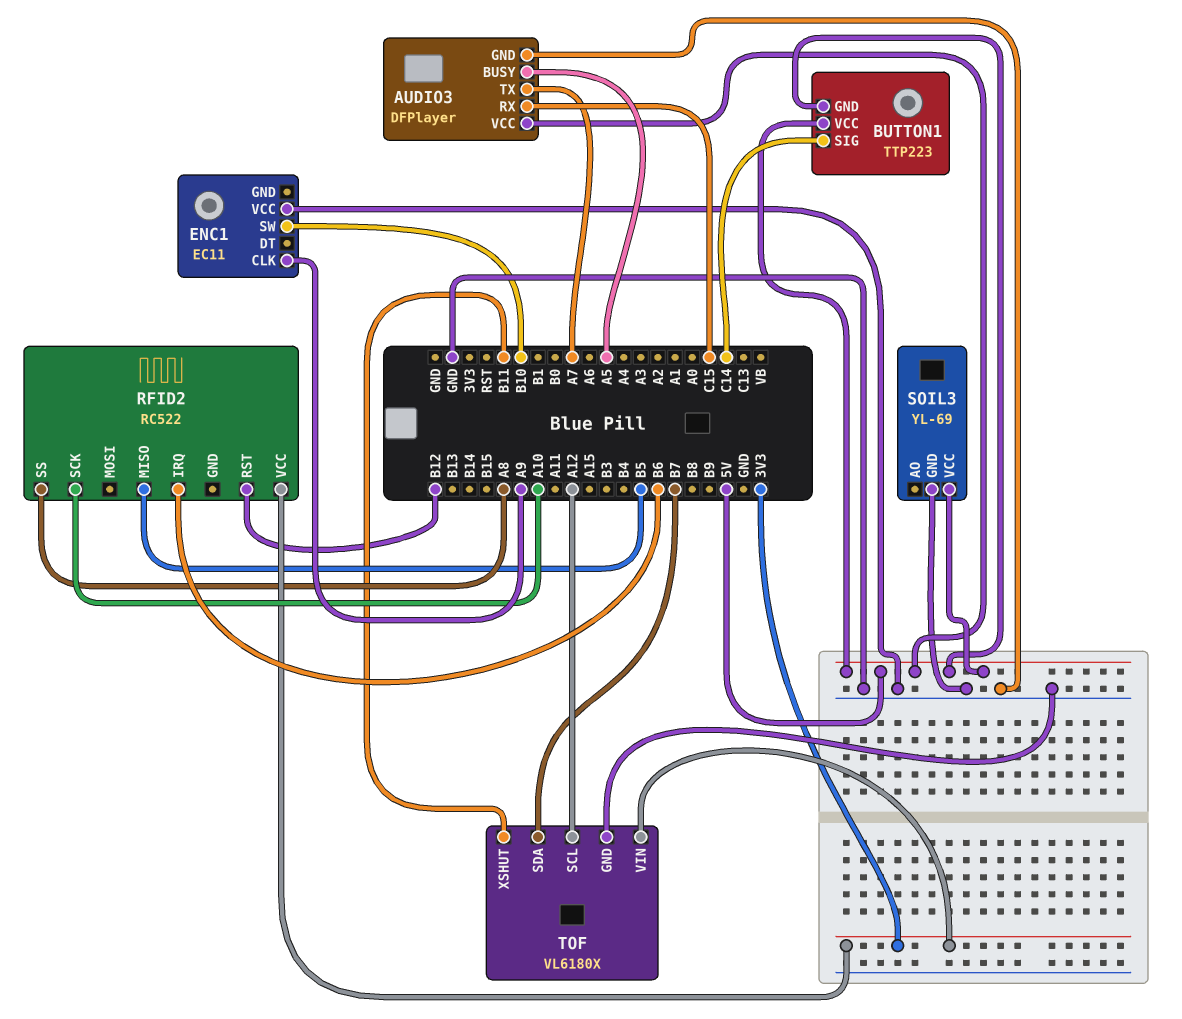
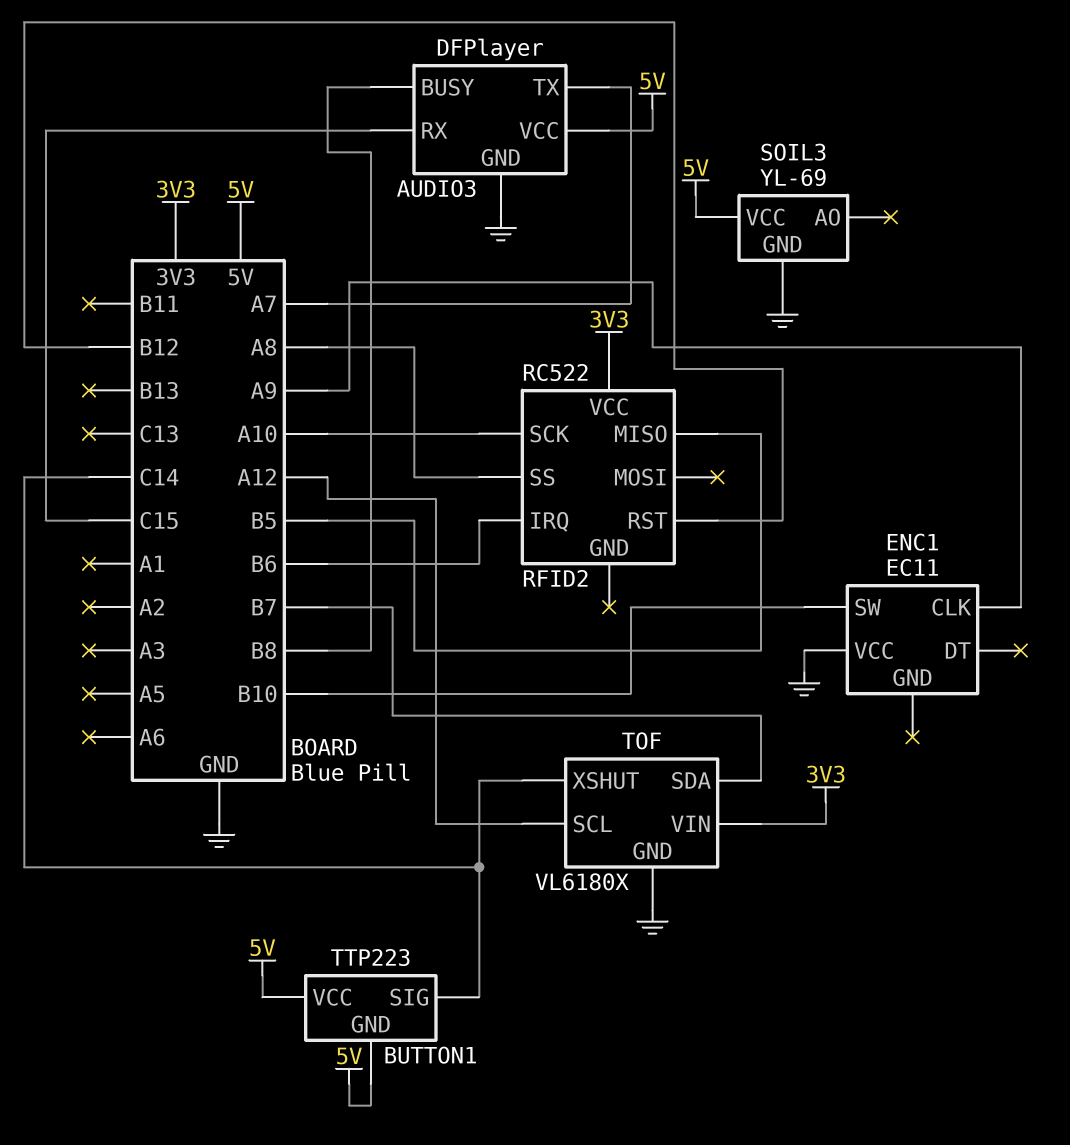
AUDIO3 pin BUSY: A5 -> B8
TOF pin XSHUT: B11 -> C14

